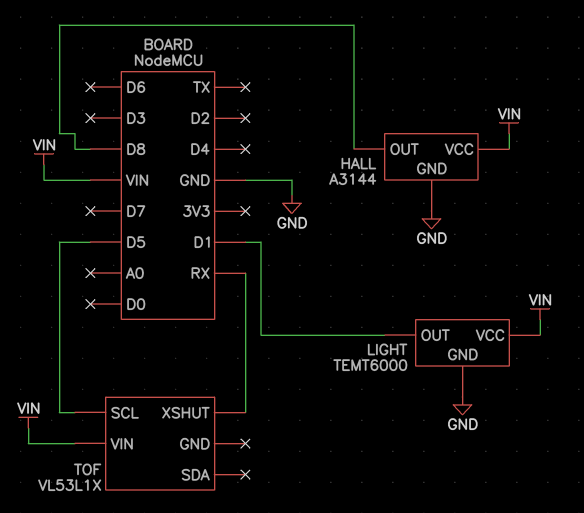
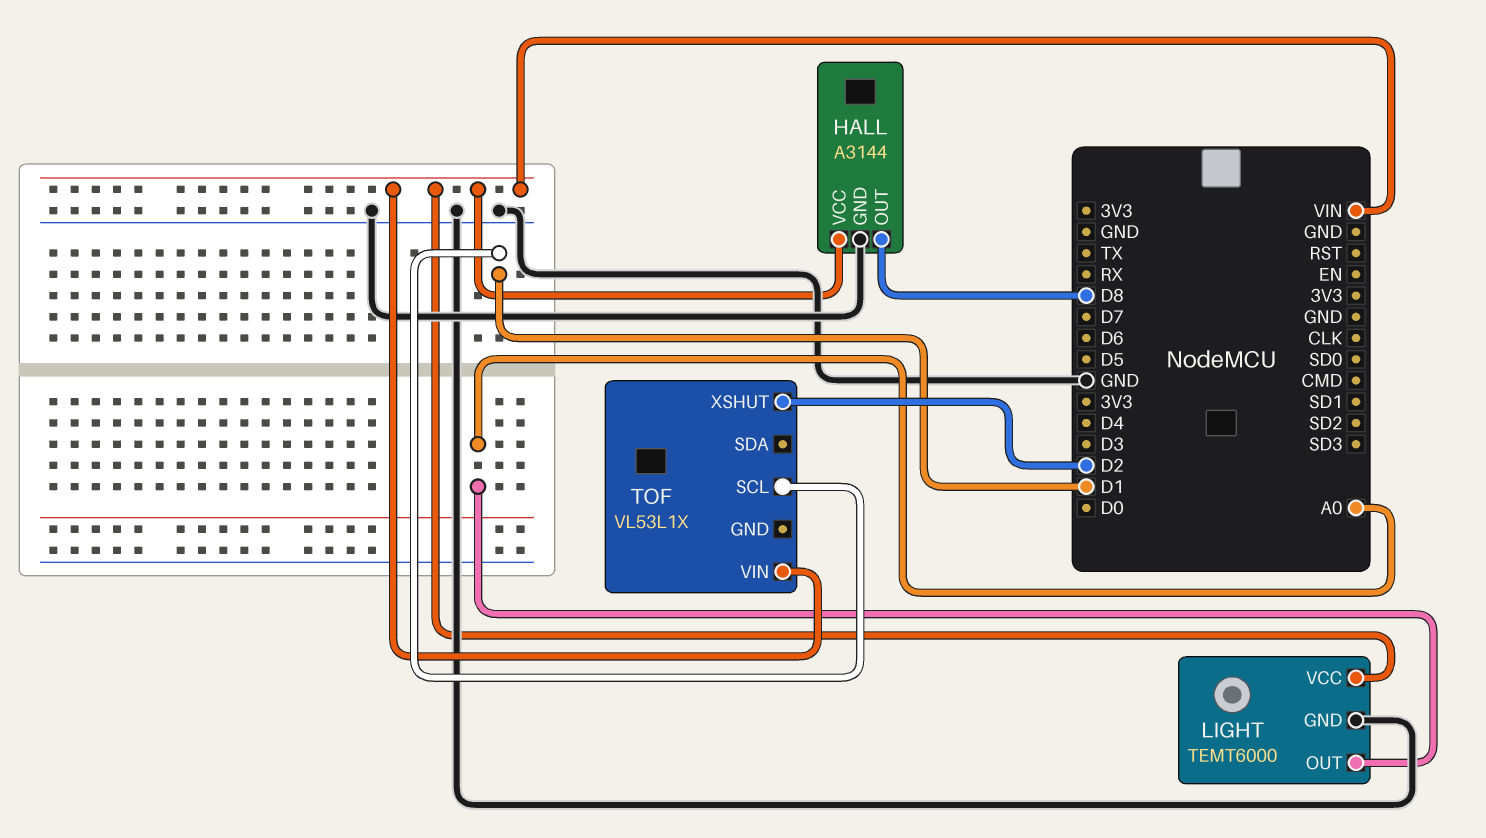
LIGHT pin OUT: D1 -> A0
TOF pin SCL: D5 -> D1
TOF pin XSHUT: RX -> D2

